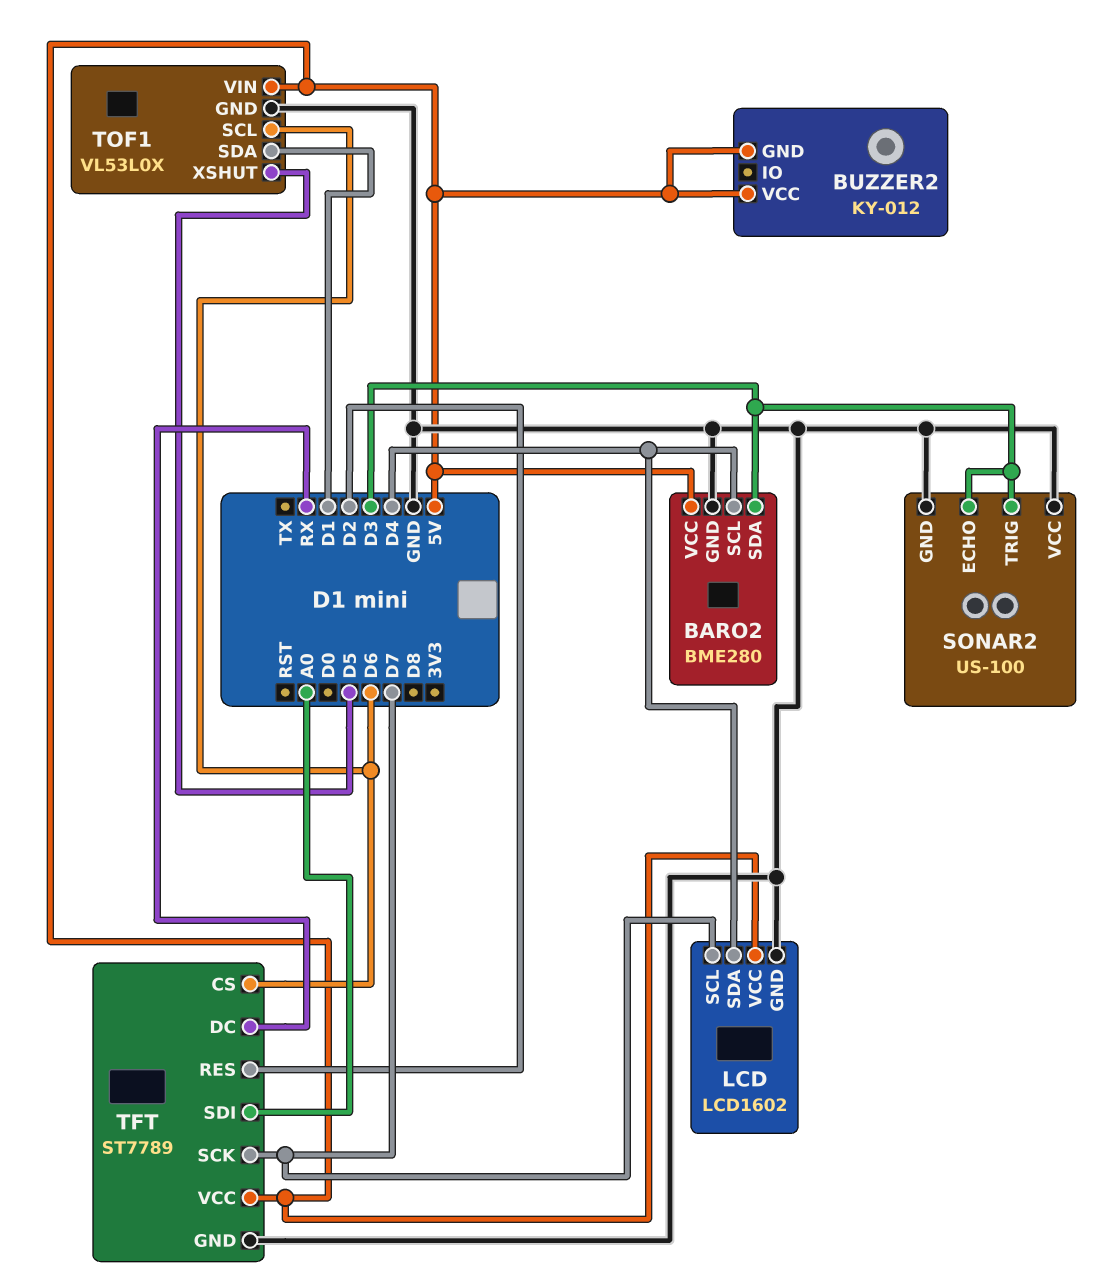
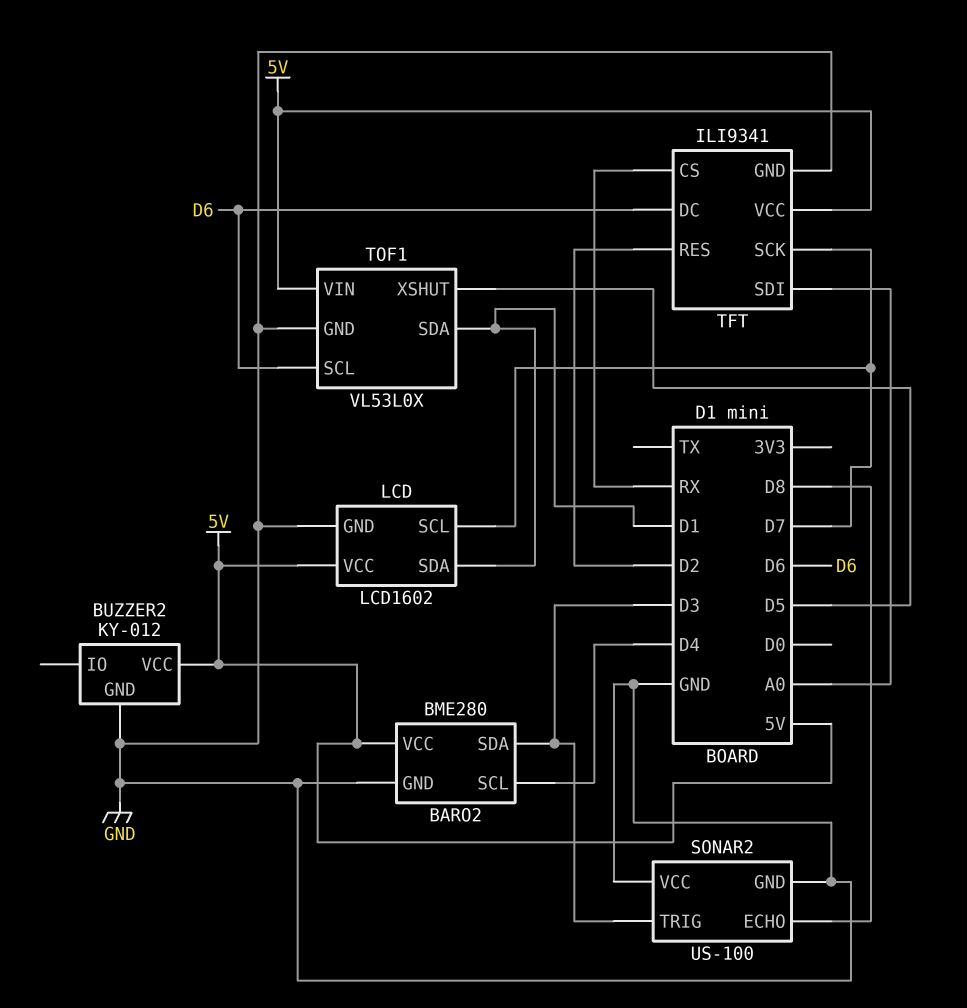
BUZZER2 pin GND: 5V -> GND
LCD pin SDA: D4 -> D1
SONAR2 pin ECHO: D3 -> D8
TFT: ST7789 -> ILI9341
TFT pin CS: D6 -> RX
TFT pin DC: RX -> D6

